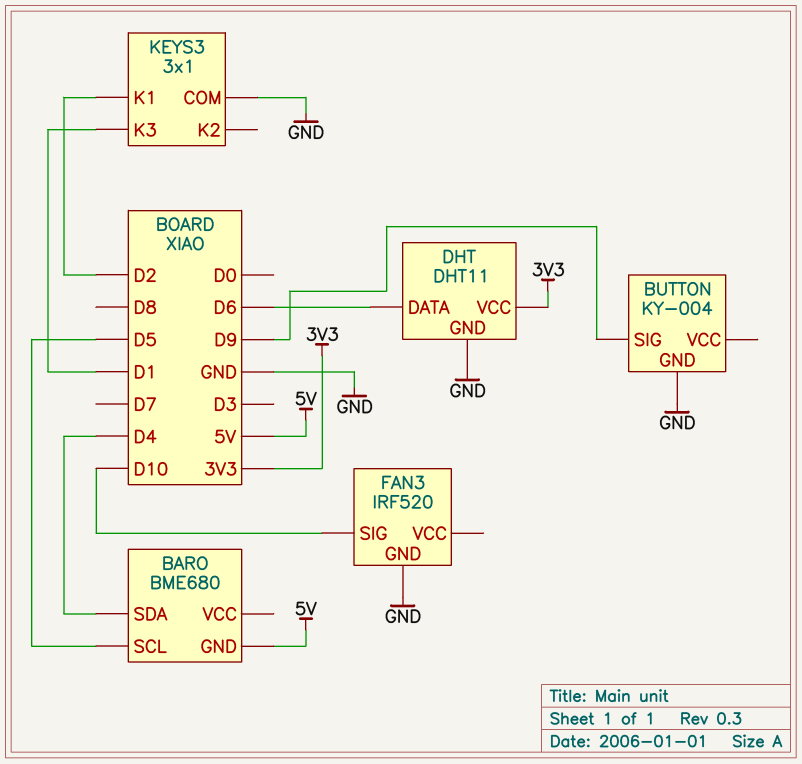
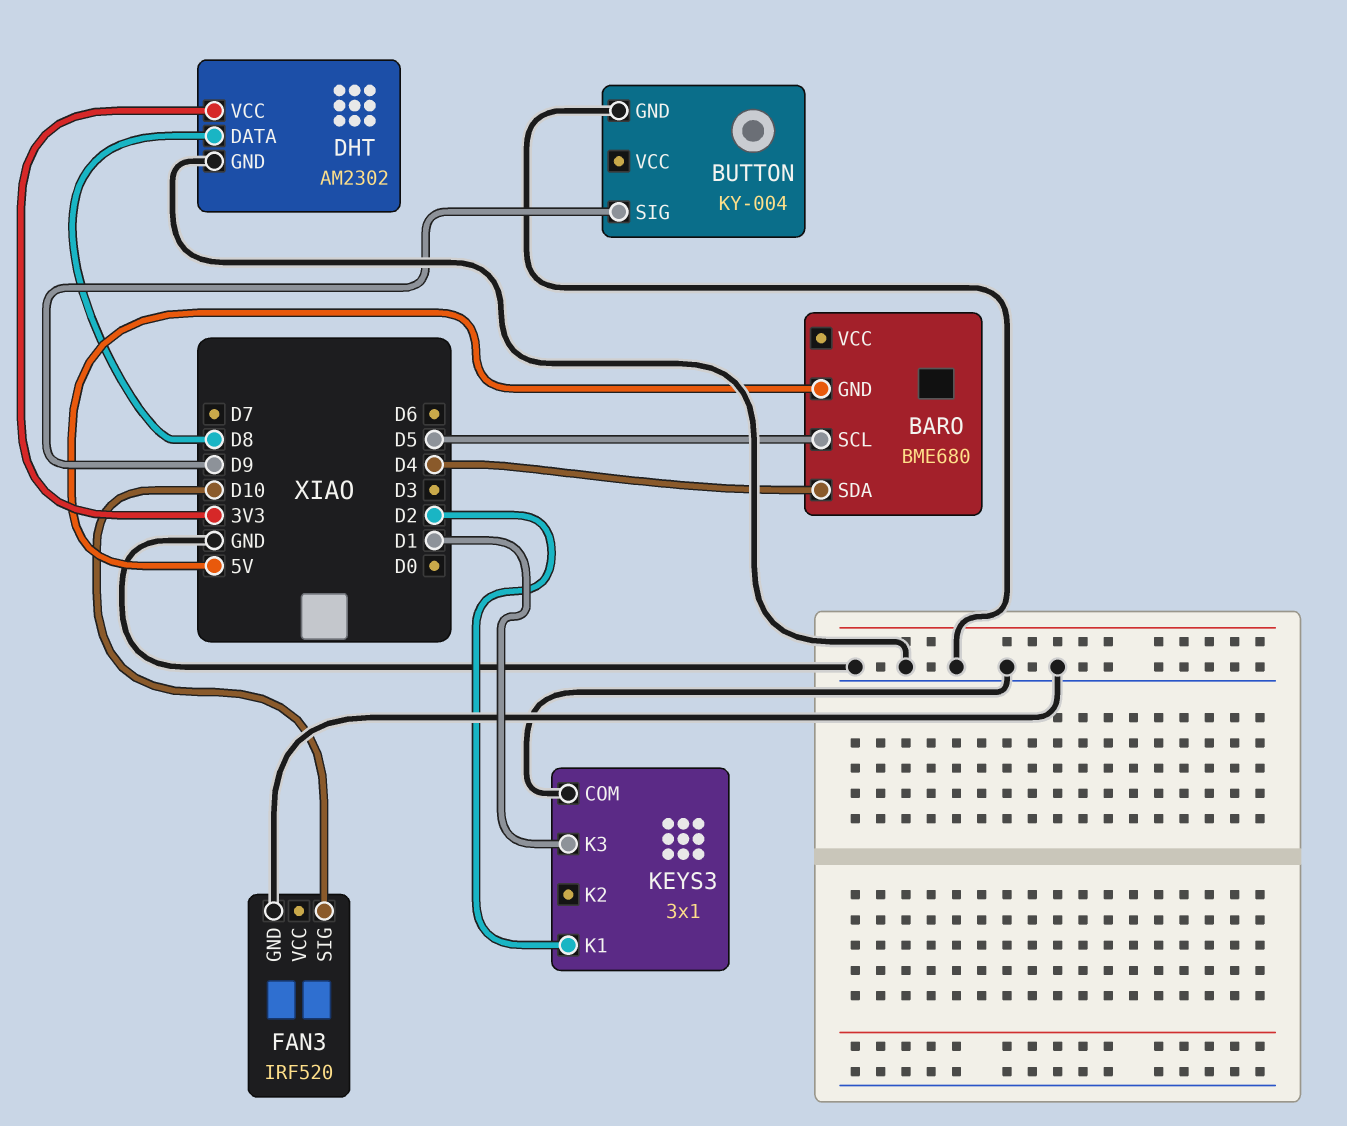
DHT: DHT11 -> AM2302
DHT pin DATA: D6 -> D8

